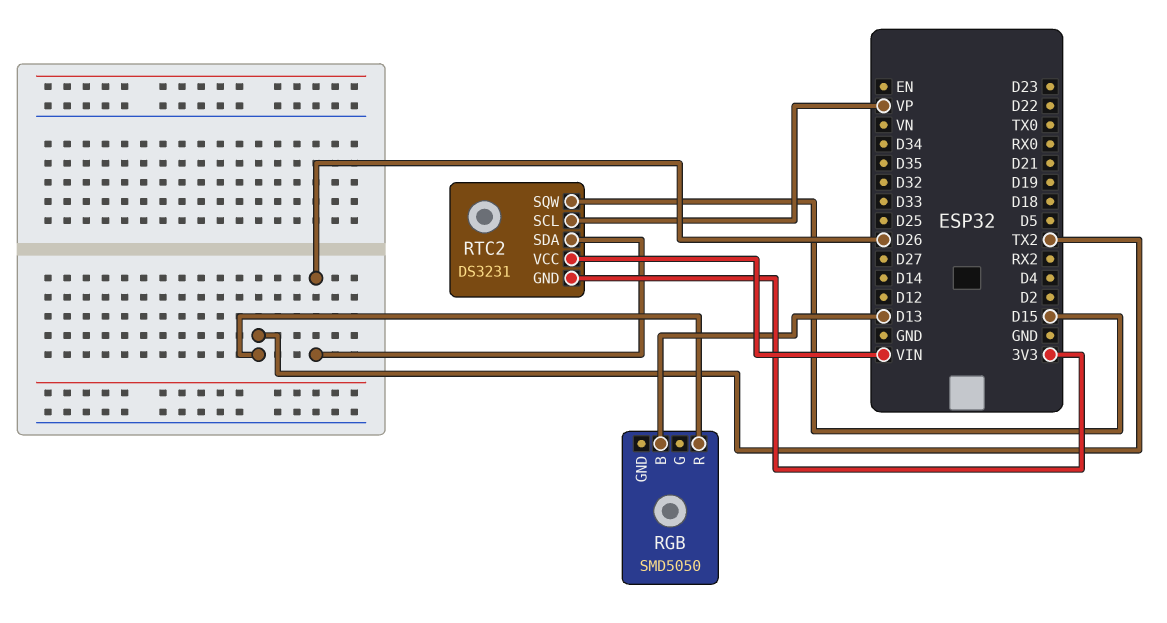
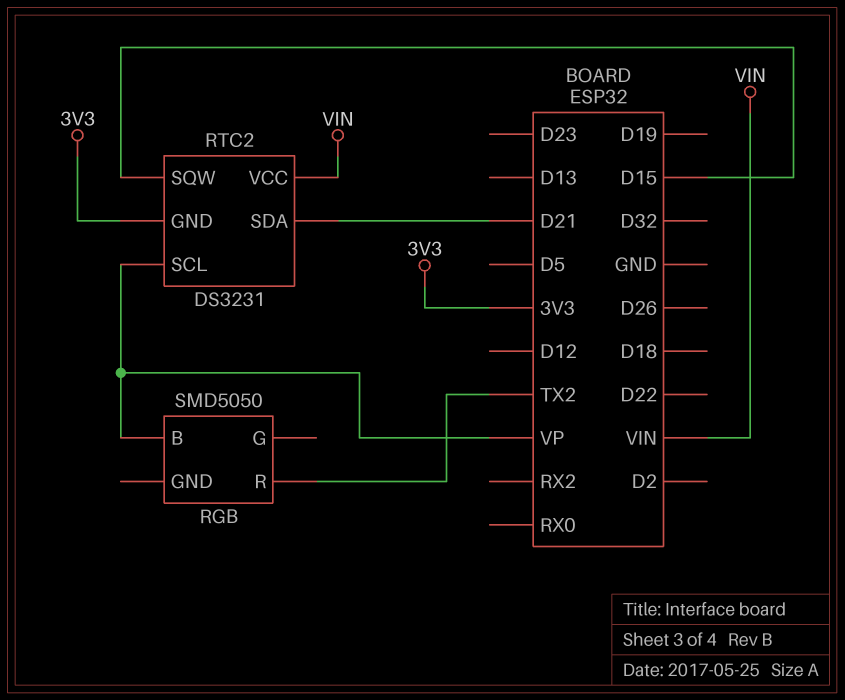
RGB pin B: D13 -> VP
RTC2 pin SDA: D26 -> D21

